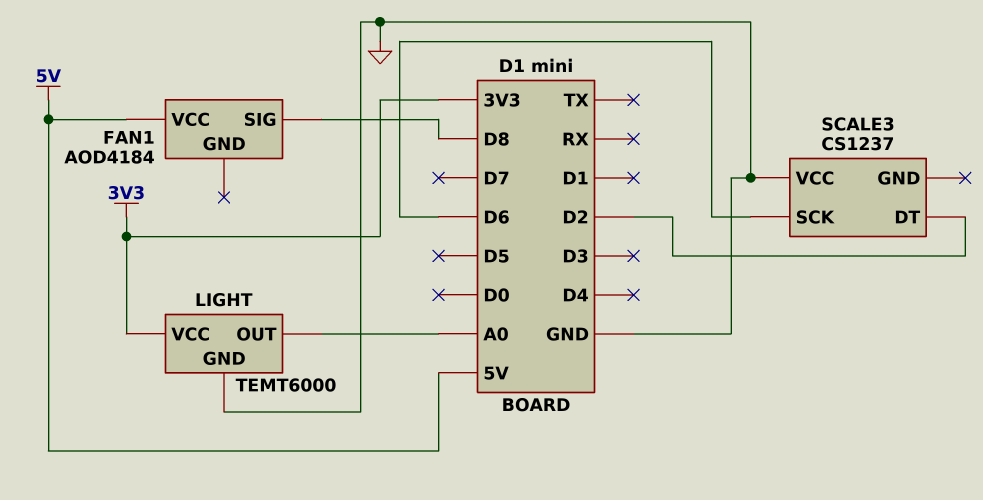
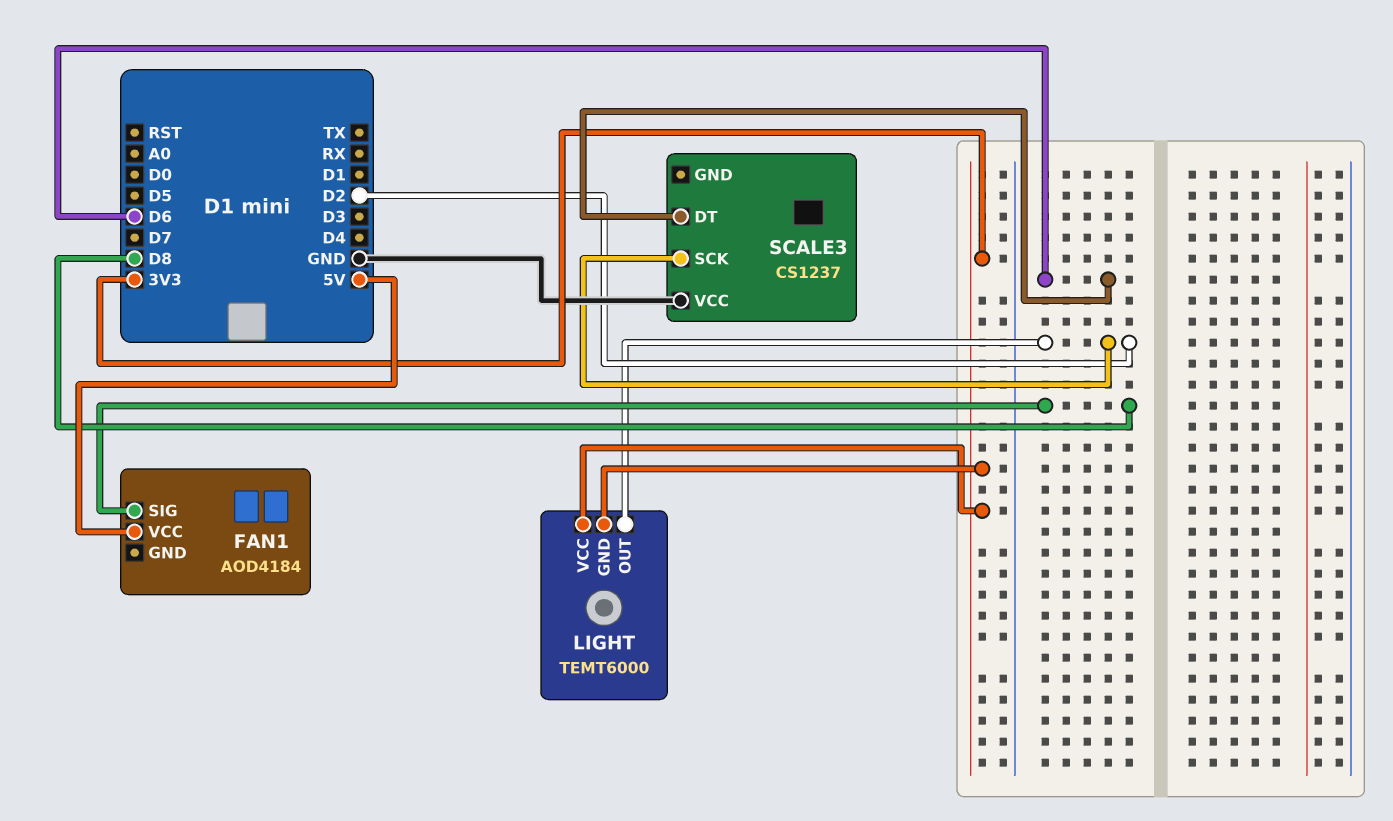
LIGHT pin GND: GND -> 3V3
LIGHT pin OUT: A0 -> D2
SCALE3 pin DT: D2 -> D6
SCALE3 pin SCK: D6 -> D2

